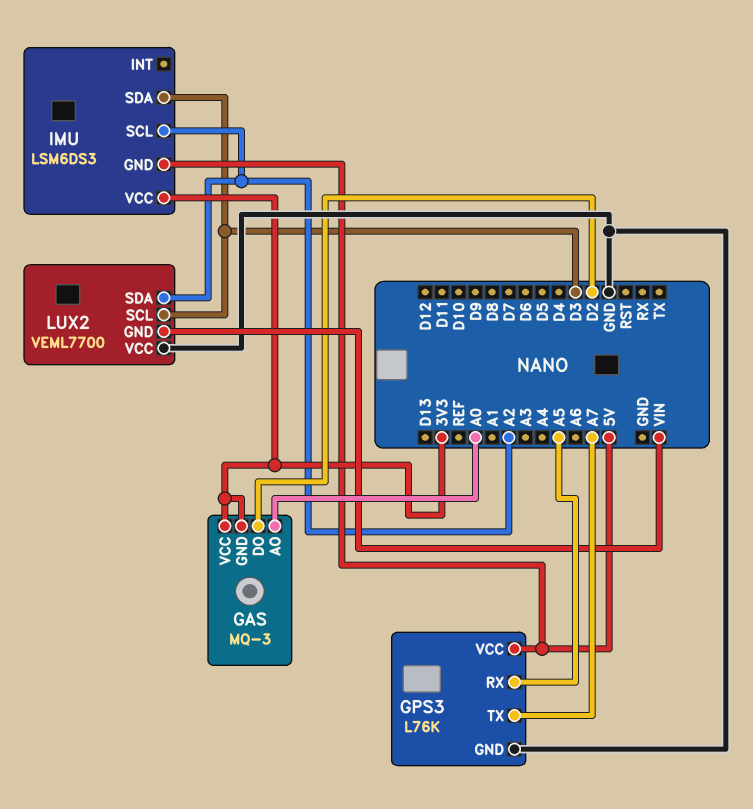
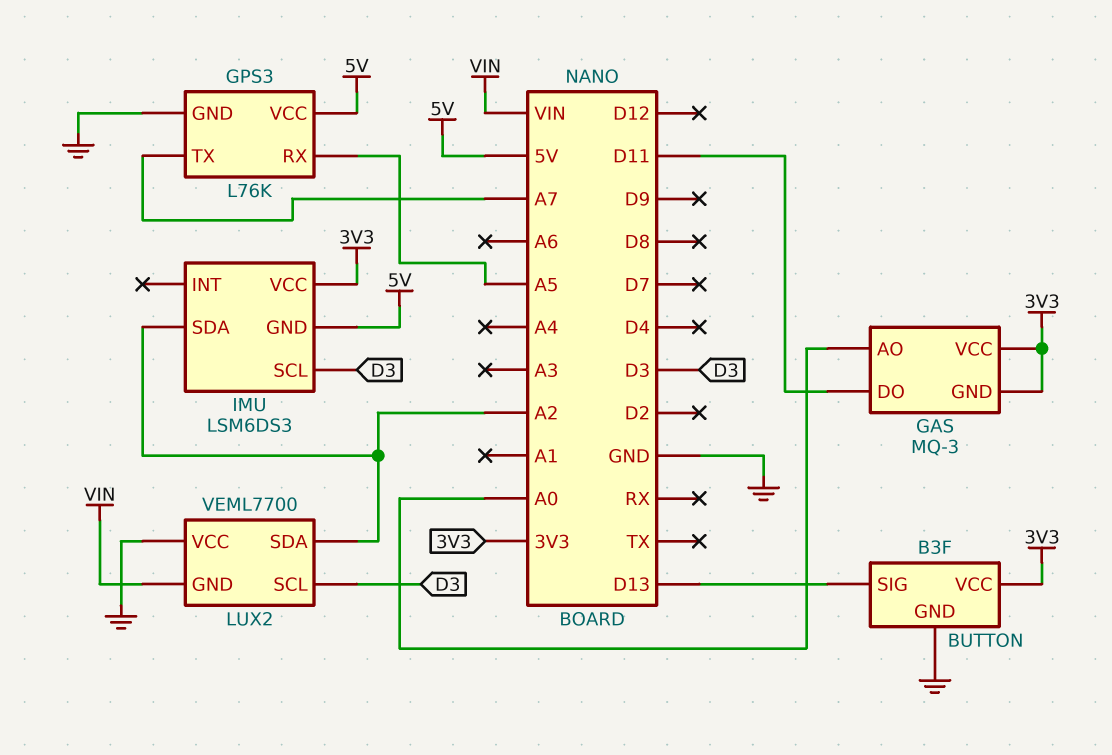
BUTTON: none -> B3F
BUTTON pin GND: none -> GND
BUTTON pin SIG: none -> D13
BUTTON pin VCC: none -> 3V3
GAS pin DO: D2 -> D11
IMU pin SCL: A2 -> D3
IMU pin SDA: D3 -> A2

